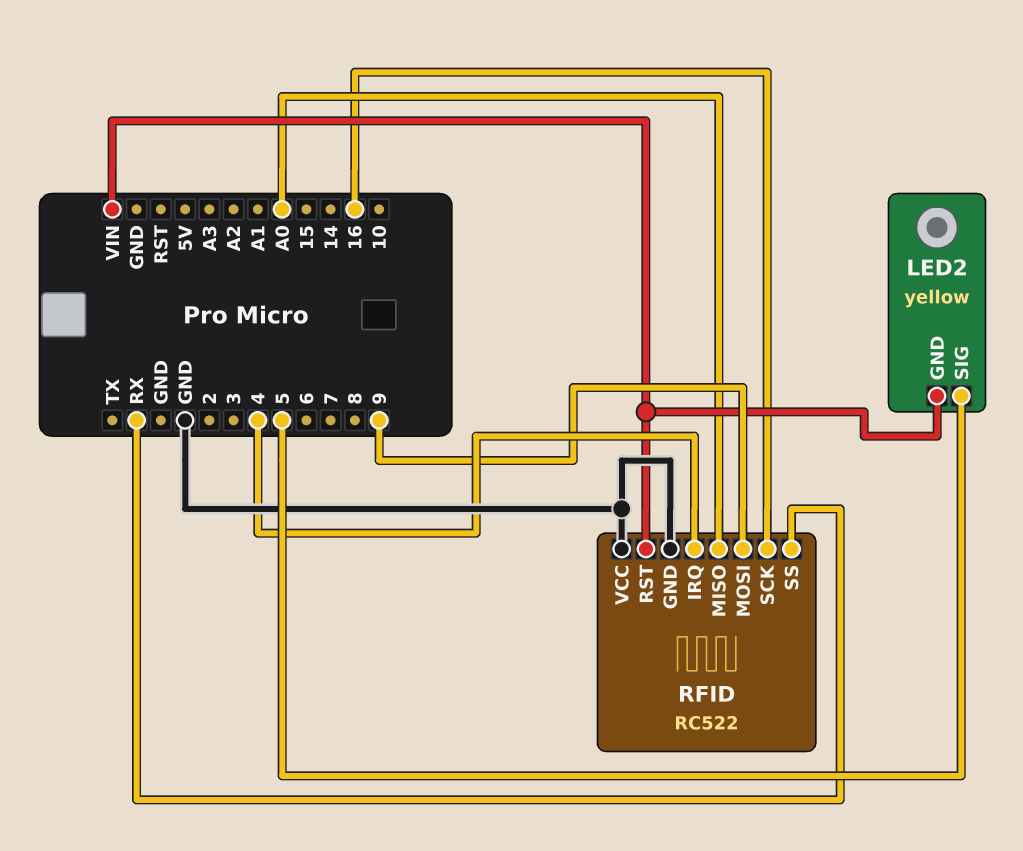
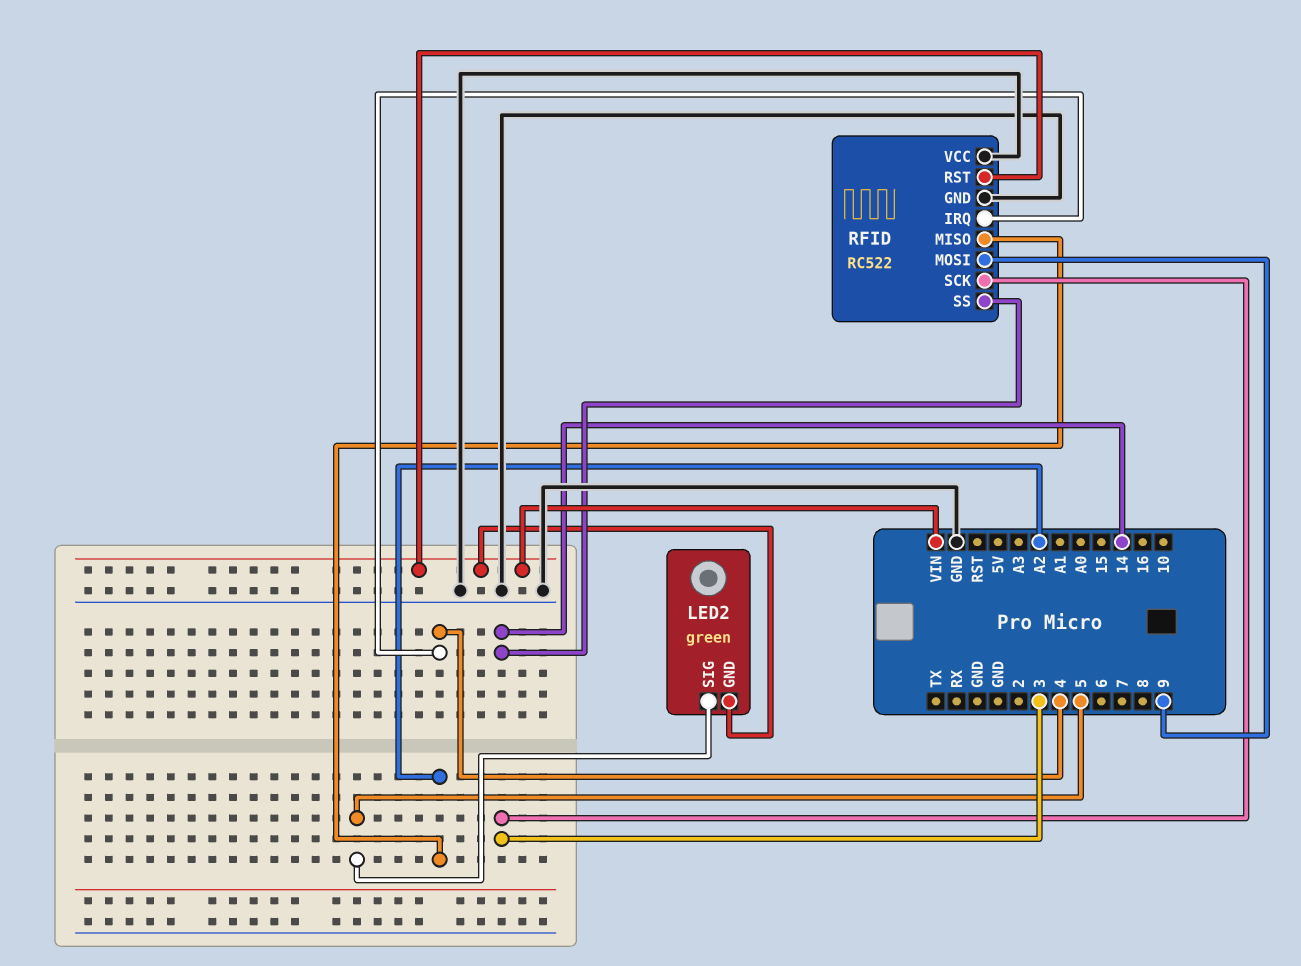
LED2: yellow -> green
RFID pin MISO: A0 -> A2
RFID pin SCK: 16 -> 3
RFID pin SS: RX -> 14

